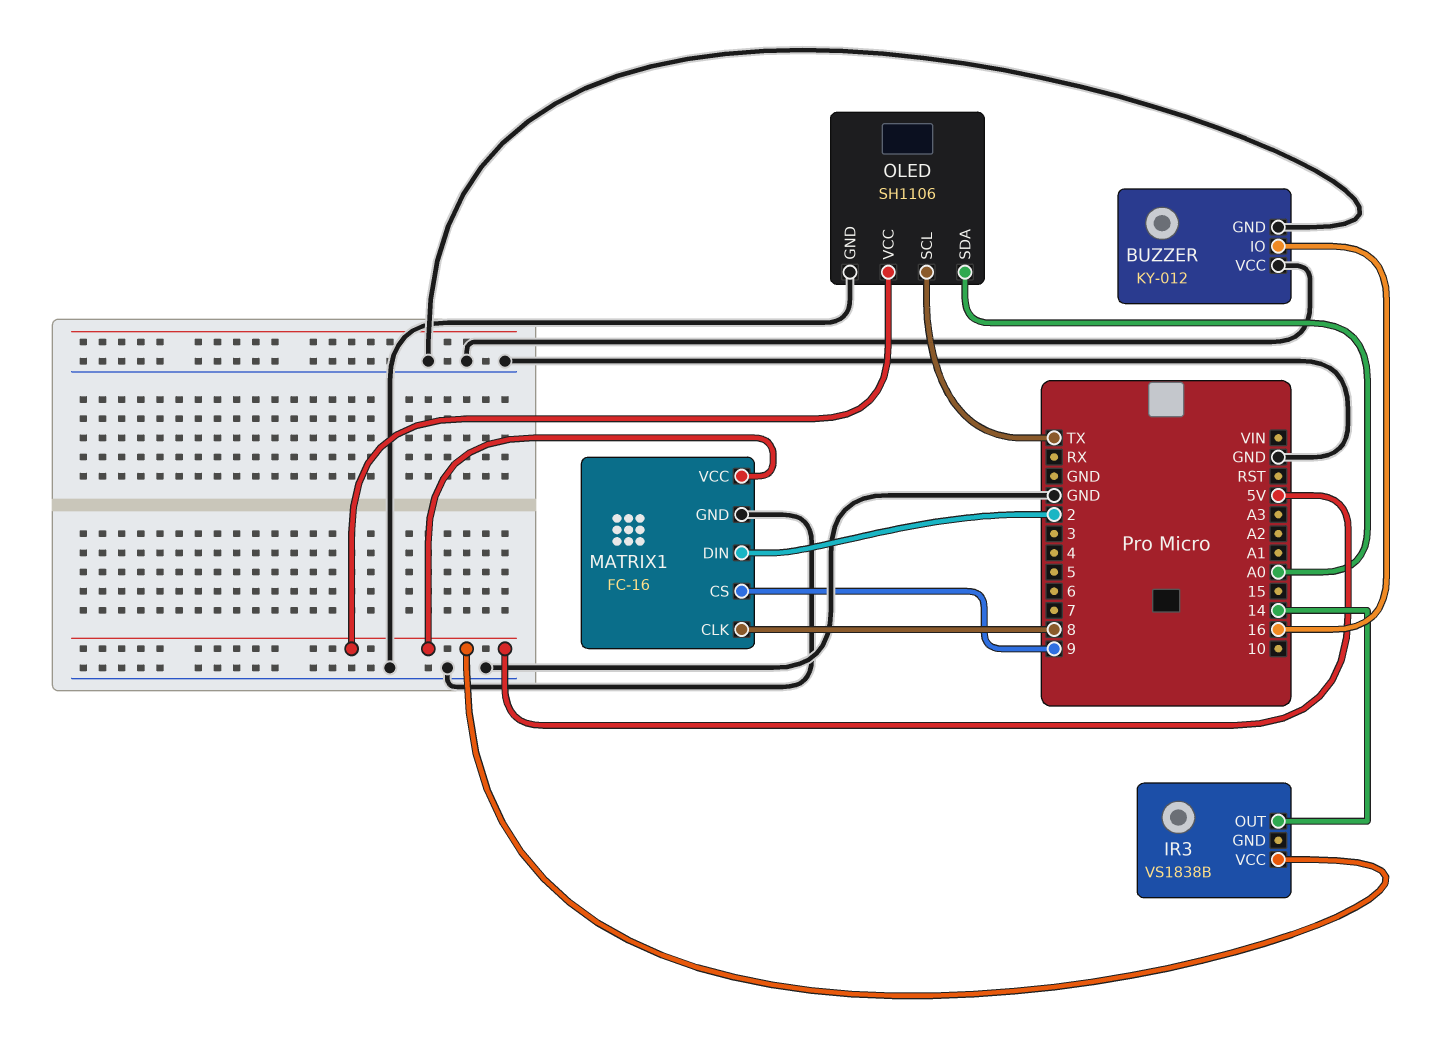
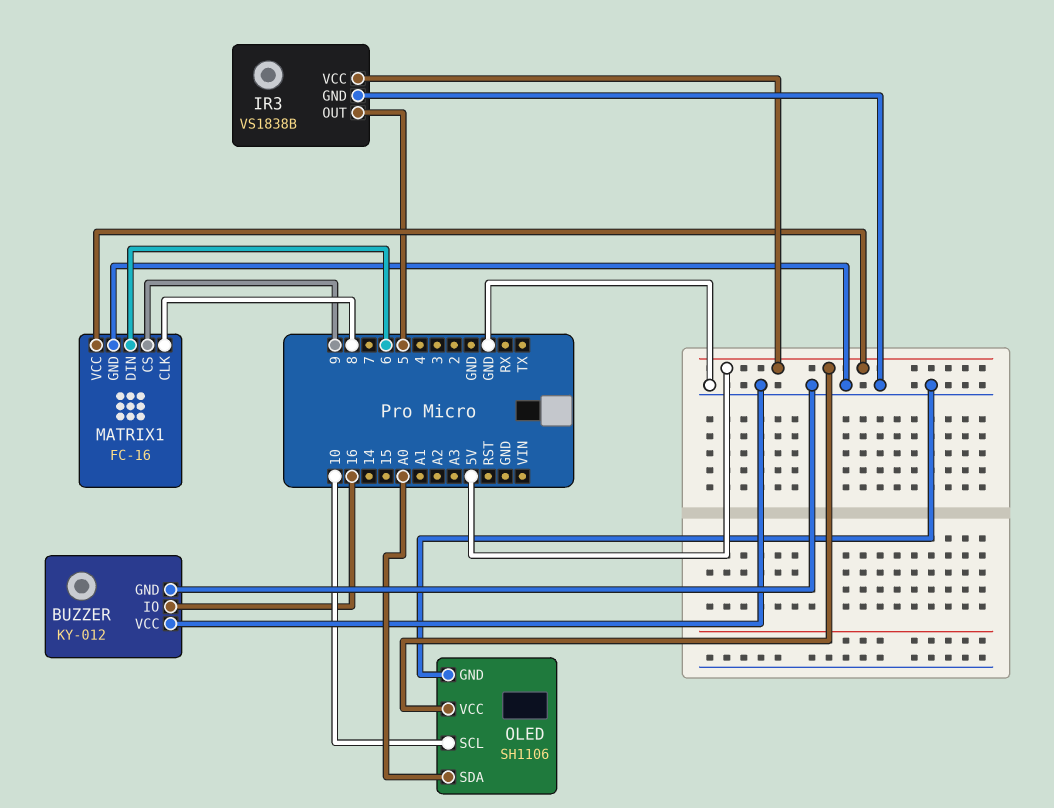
IR3 pin GND: none -> GND
IR3 pin OUT: 14 -> 5
MATRIX1 pin DIN: 2 -> 6
OLED pin SCL: TX -> 10

